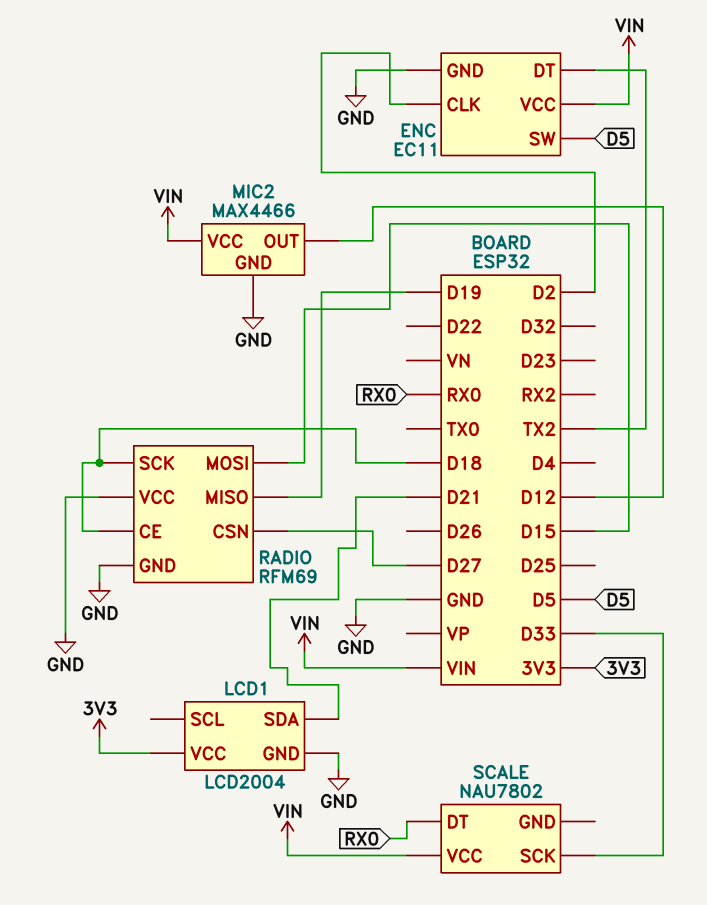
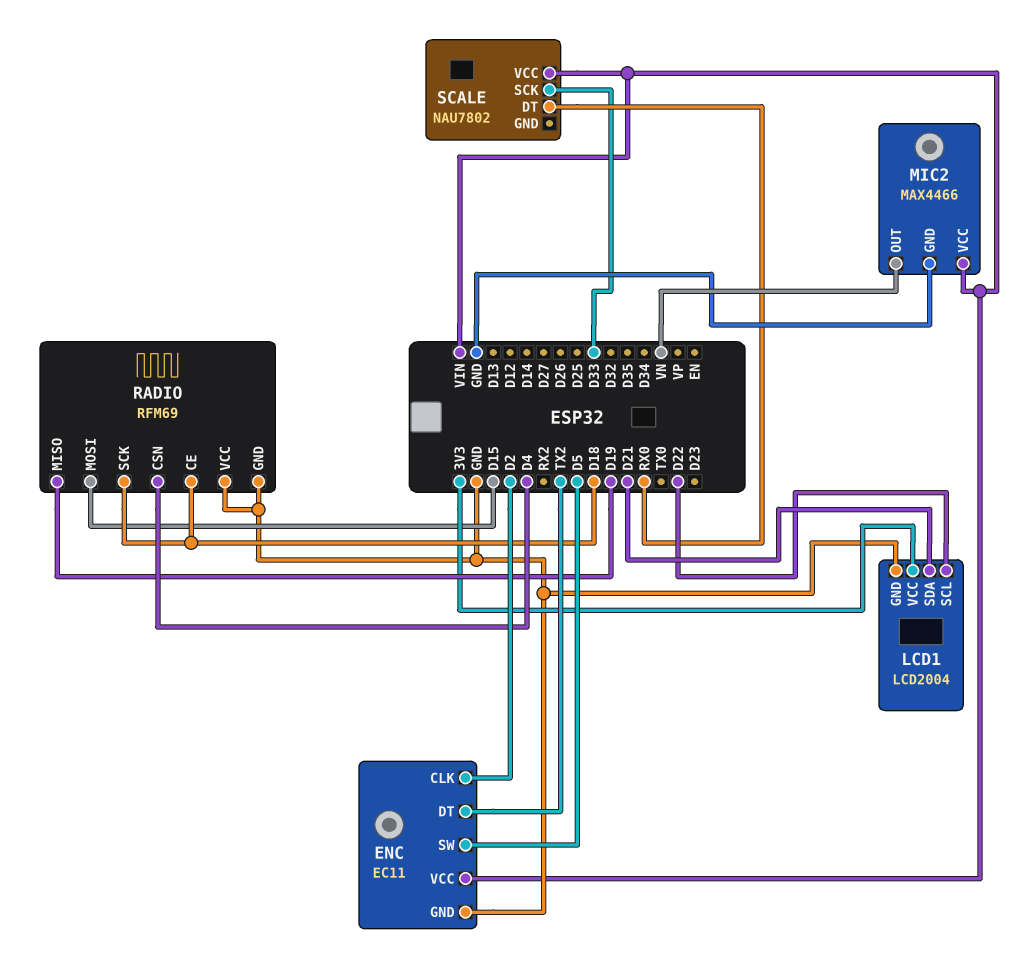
LCD1 pin SCL: none -> D22
MIC2 pin OUT: D12 -> VN
RADIO pin CSN: D27 -> D4

